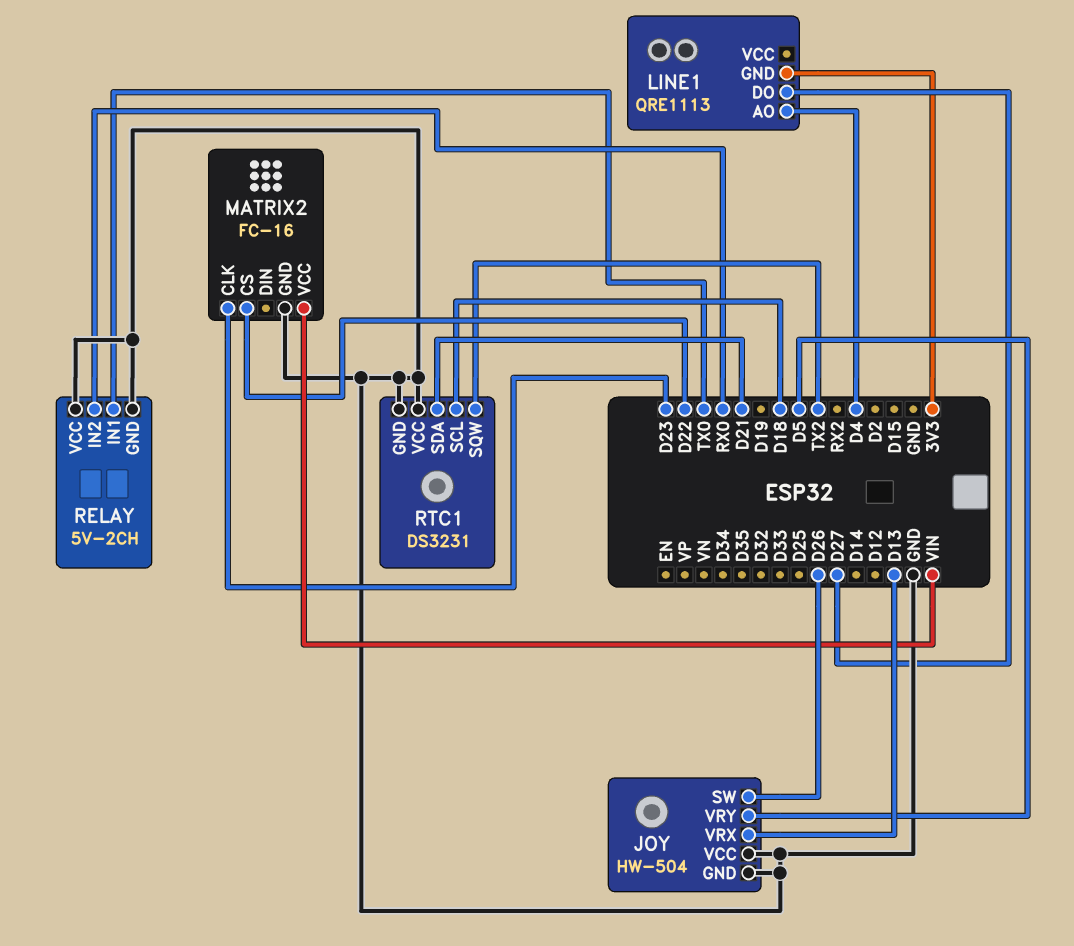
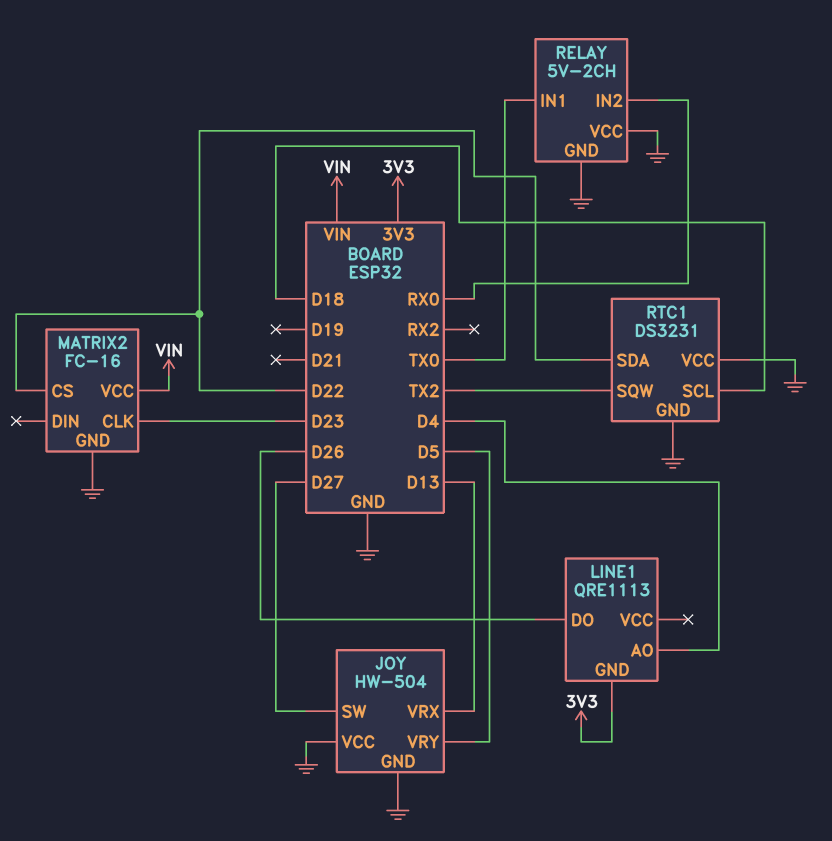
JOY pin SW: D26 -> D27
LINE1 pin DO: D27 -> D26
RTC1 pin SDA: D21 -> D22

